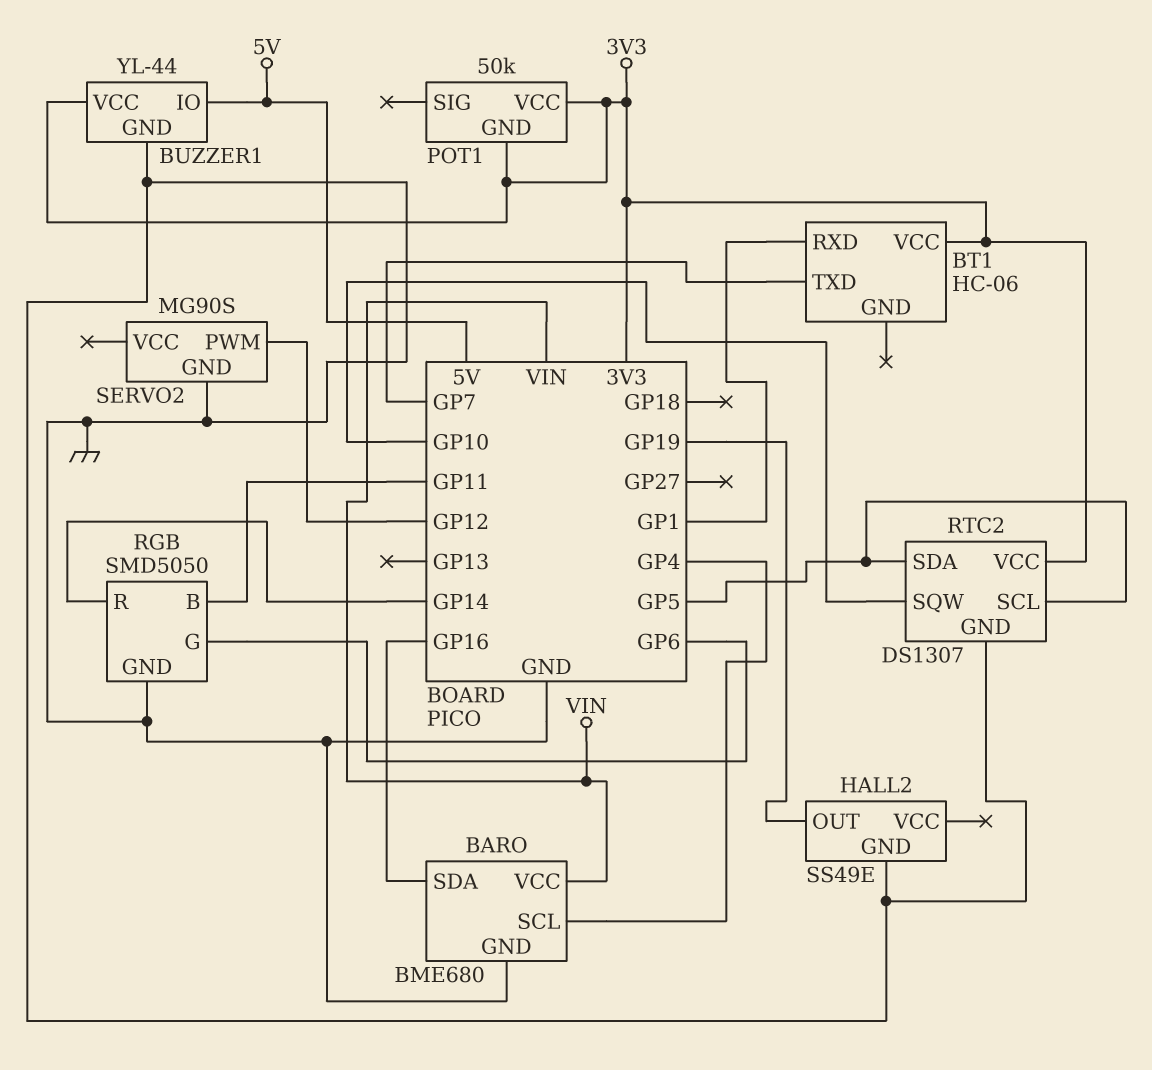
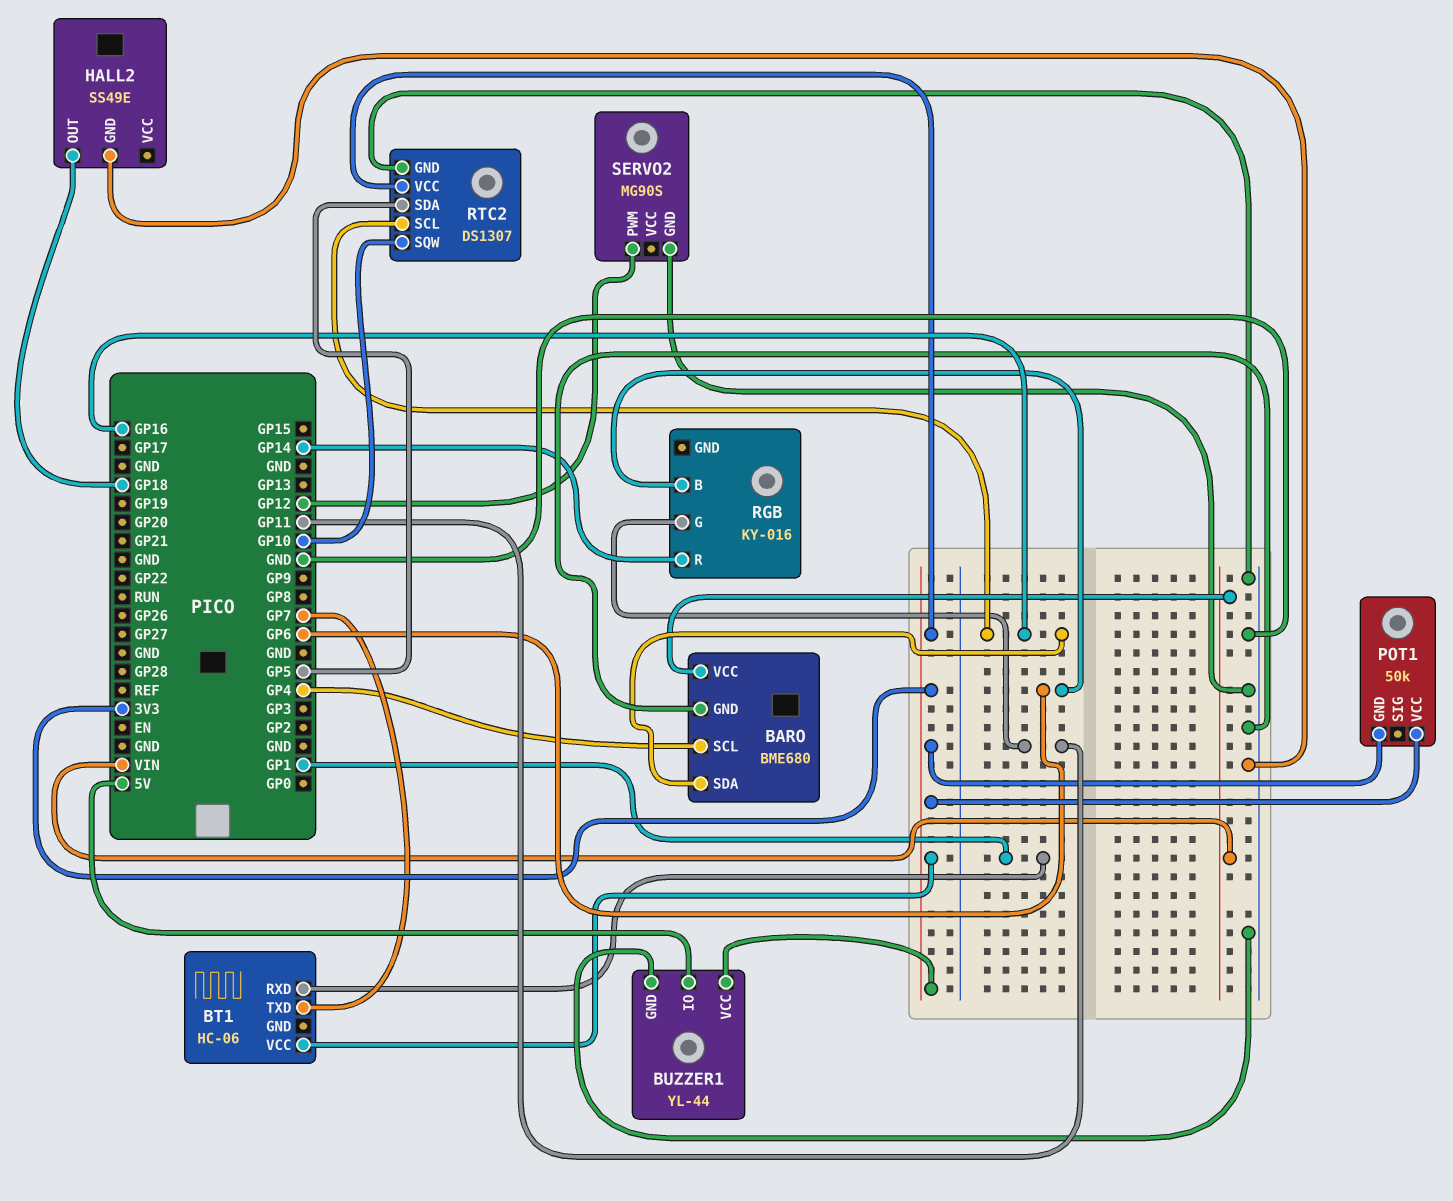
HALL2 pin OUT: GP19 -> GP18
RGB: SMD5050 -> KY-016
RGB pin B: GP11 -> GP6
RGB pin G: GP6 -> GP11
RGB pin GND: GND -> none
RTC2 pin SCL: GP5 -> GP16

